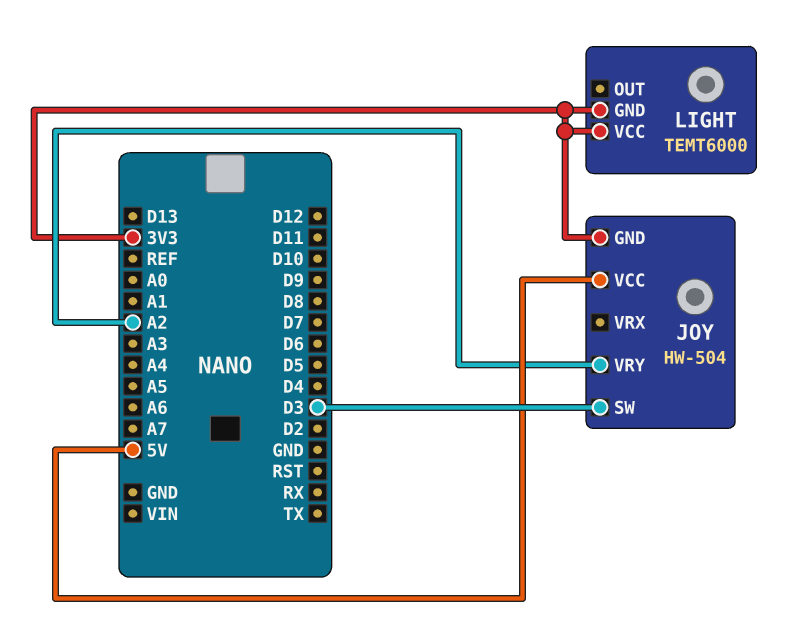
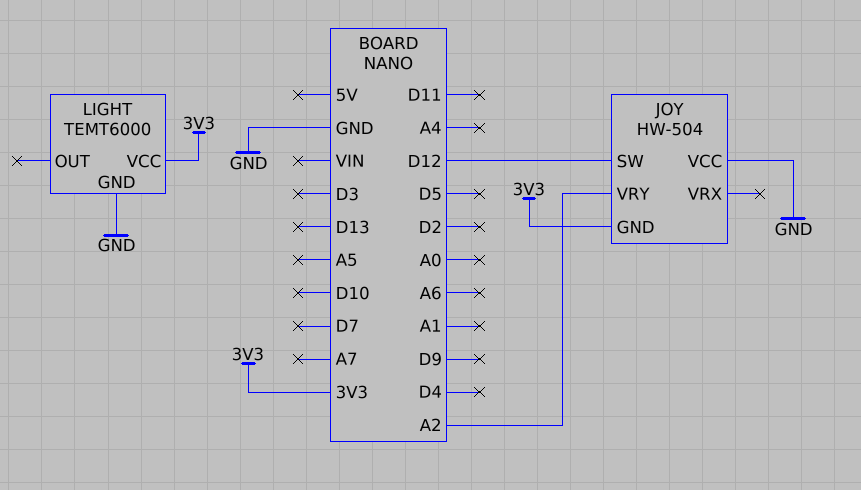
JOY pin SW: D3 -> D12
JOY pin VCC: 5V -> GND
LIGHT pin GND: 3V3 -> GND

